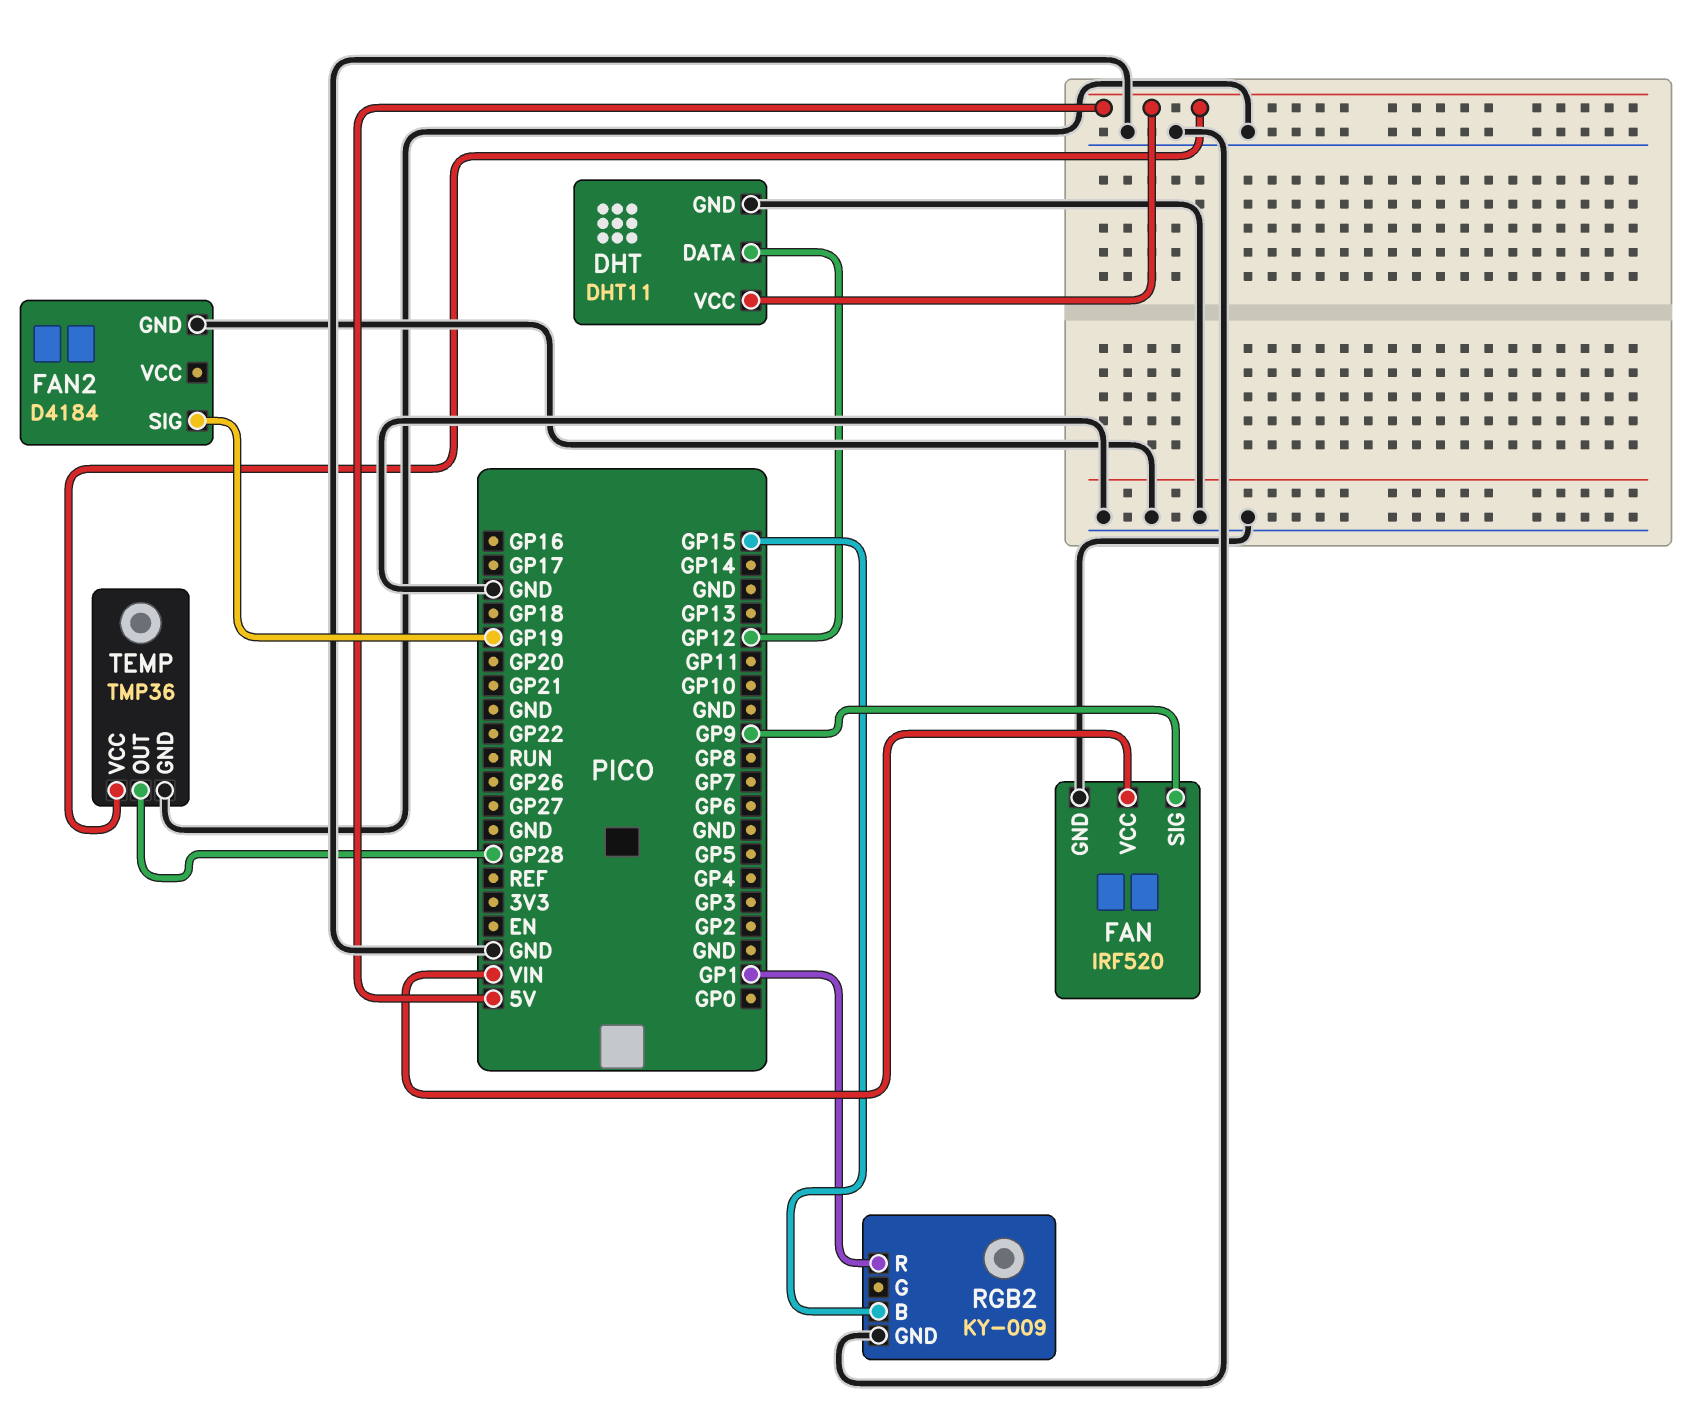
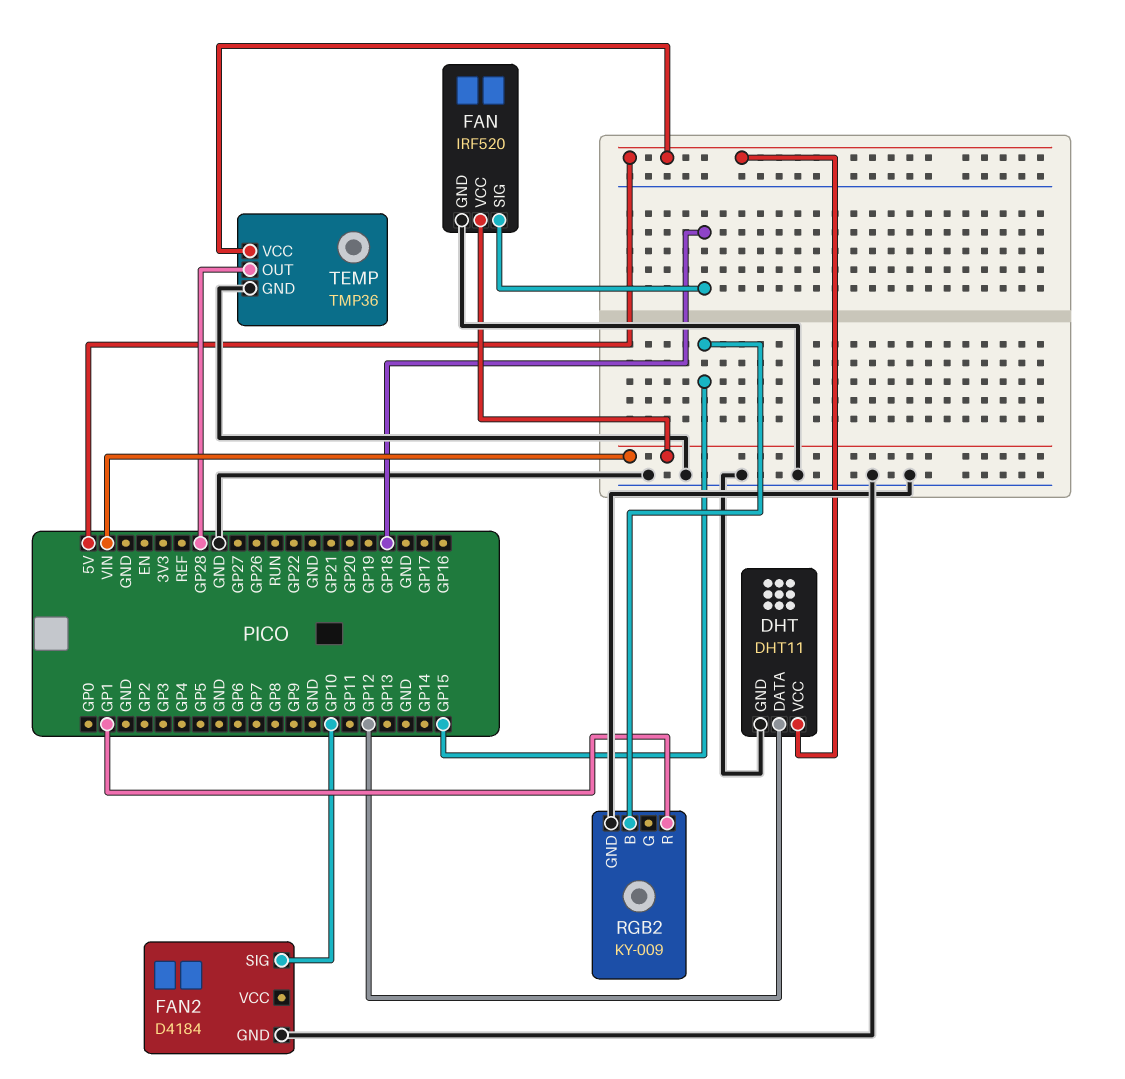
FAN pin SIG: GP9 -> GP18
FAN2 pin SIG: GP19 -> GP10

